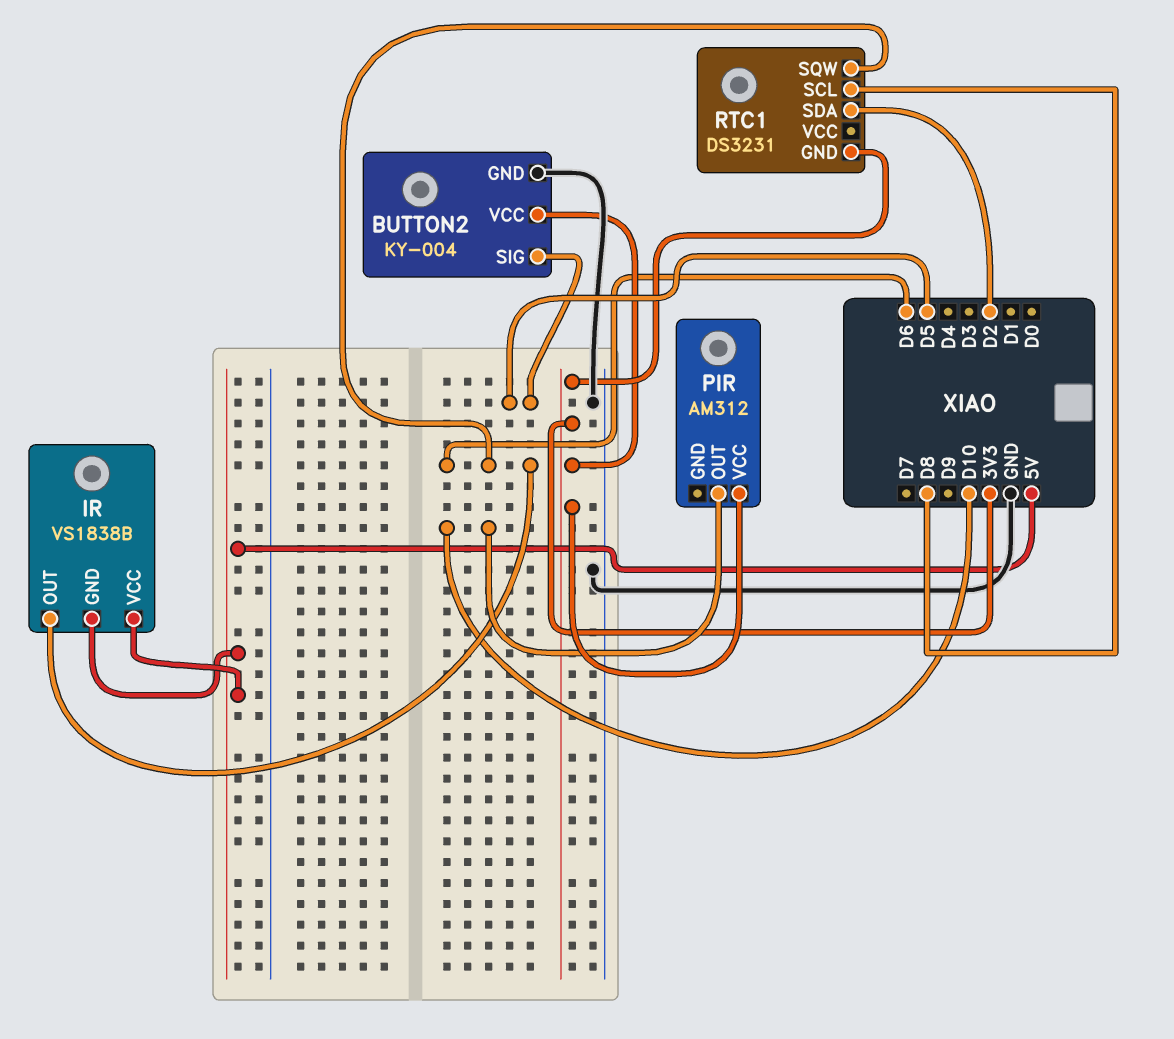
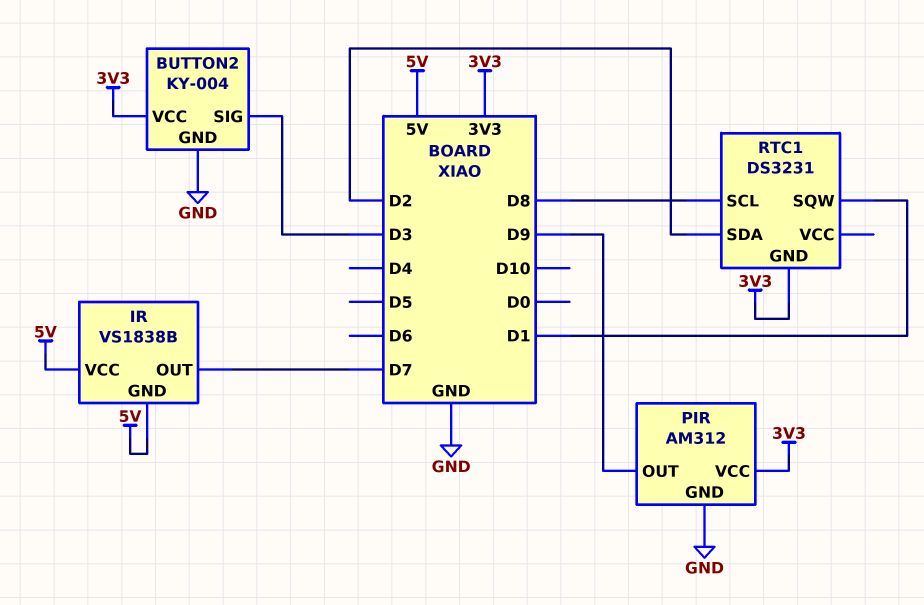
BUTTON2 pin SIG: D5 -> D3
IR pin OUT: D6 -> D7
PIR pin GND: none -> GND
PIR pin OUT: D10 -> D9
RTC1 pin SQW: D6 -> D1

